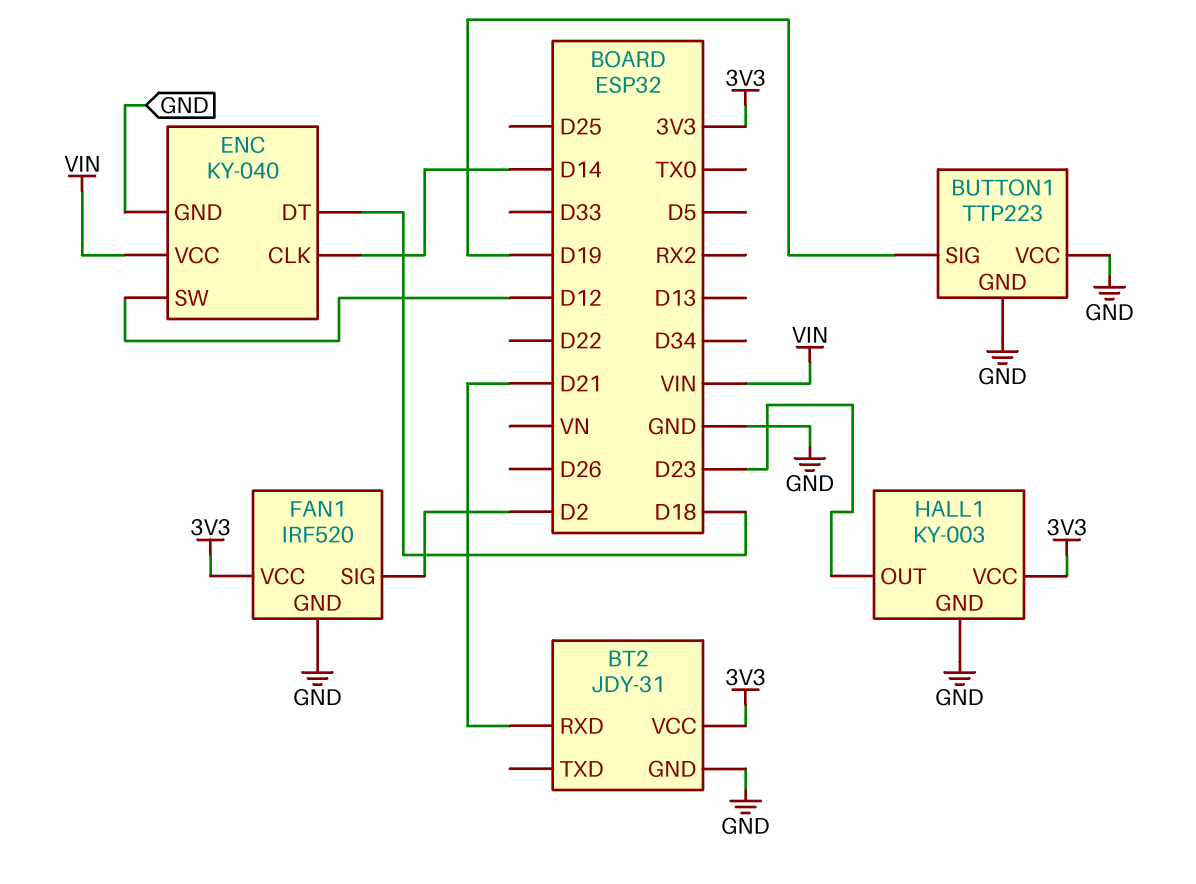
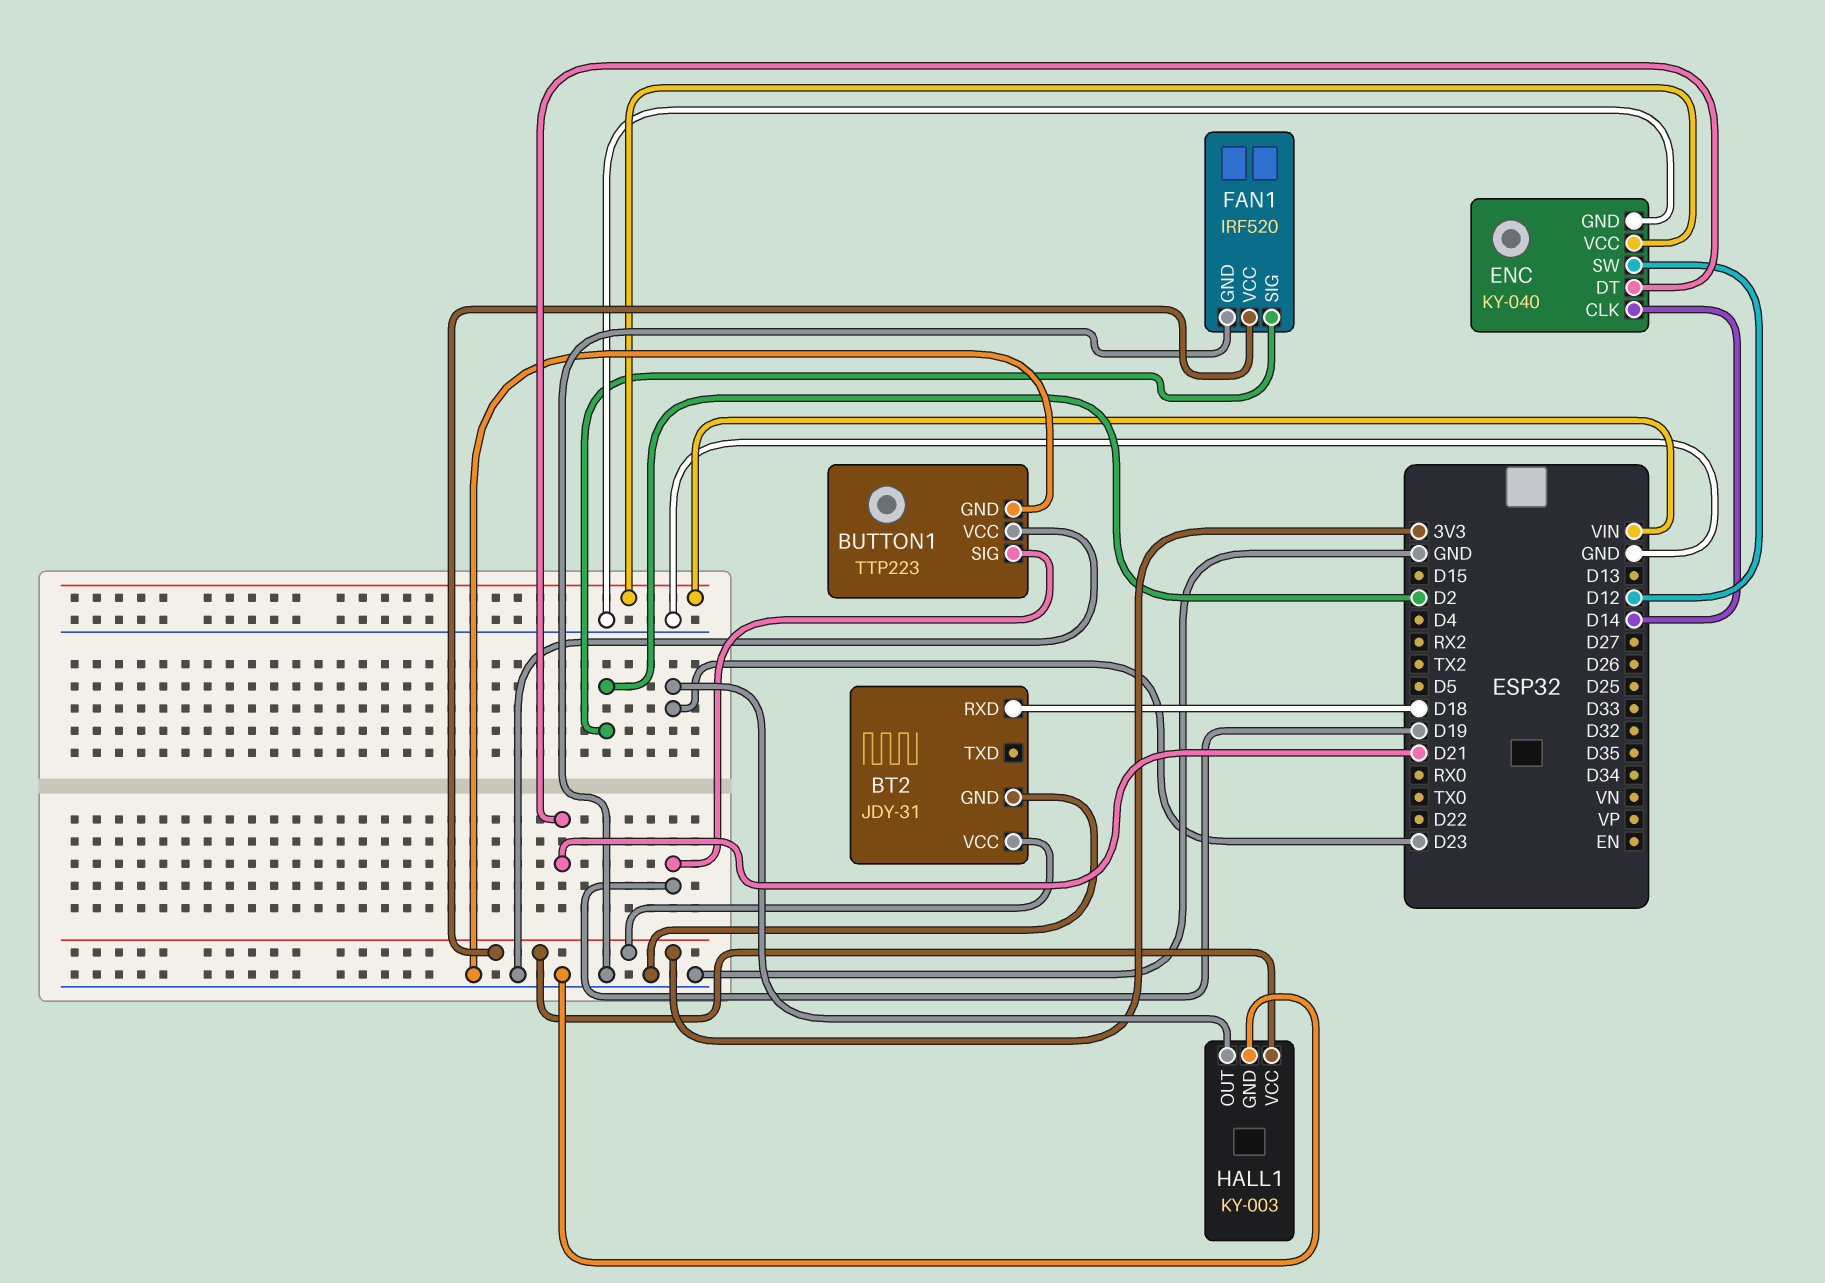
BT2 pin RXD: D21 -> D18
ENC pin DT: D18 -> D21

